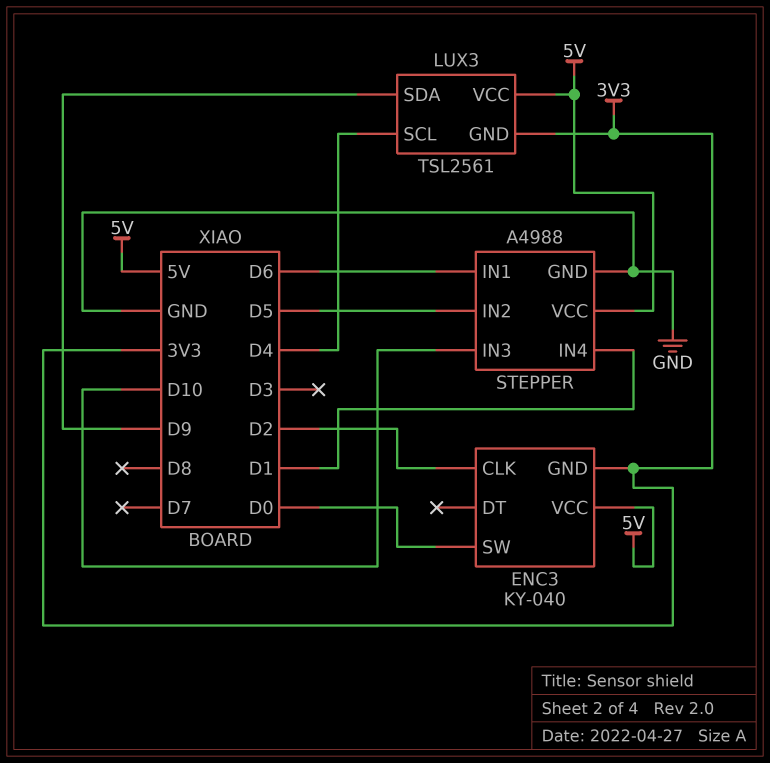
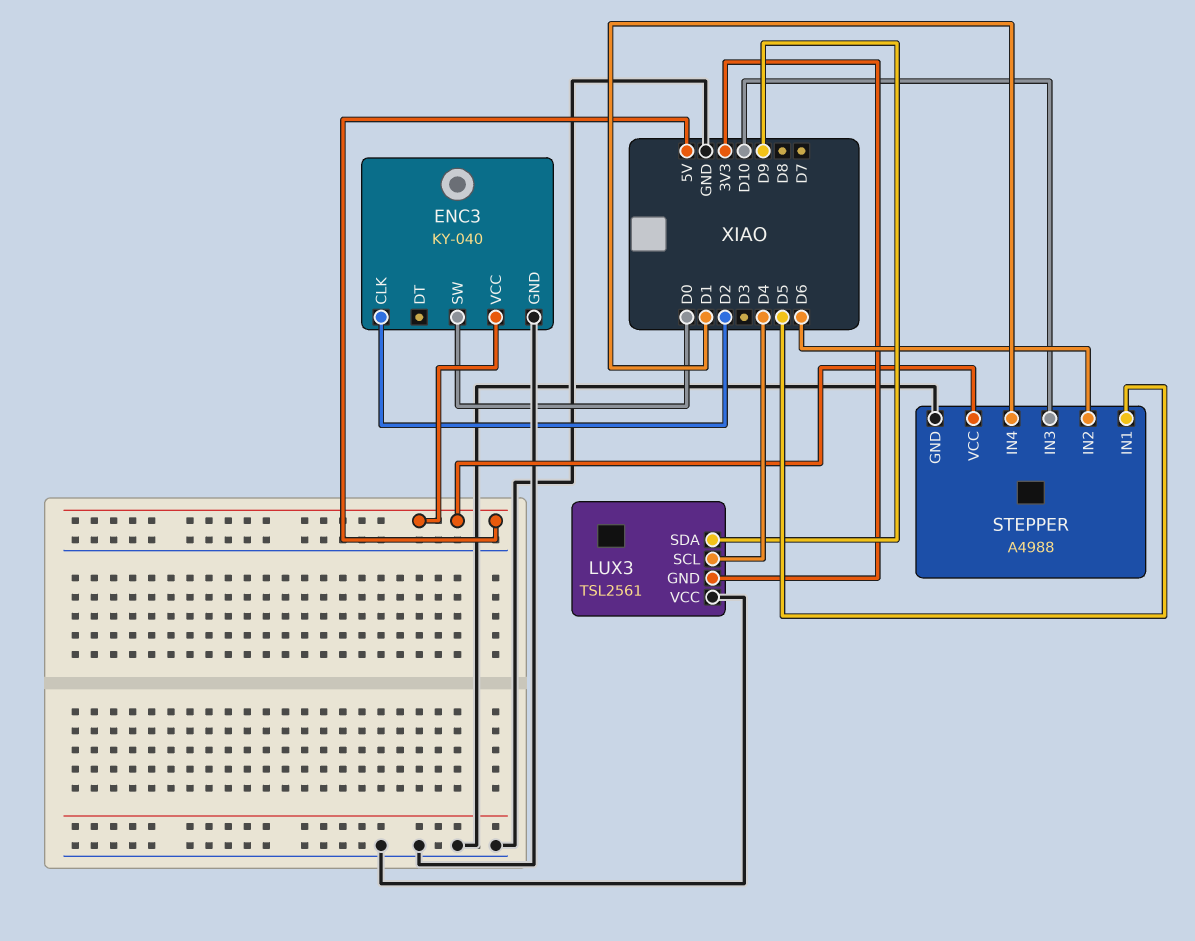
ENC3 pin GND: 3V3 -> GND
LUX3 pin VCC: 5V -> GND
STEPPER pin IN1: D6 -> D5
STEPPER pin IN2: D5 -> D6

